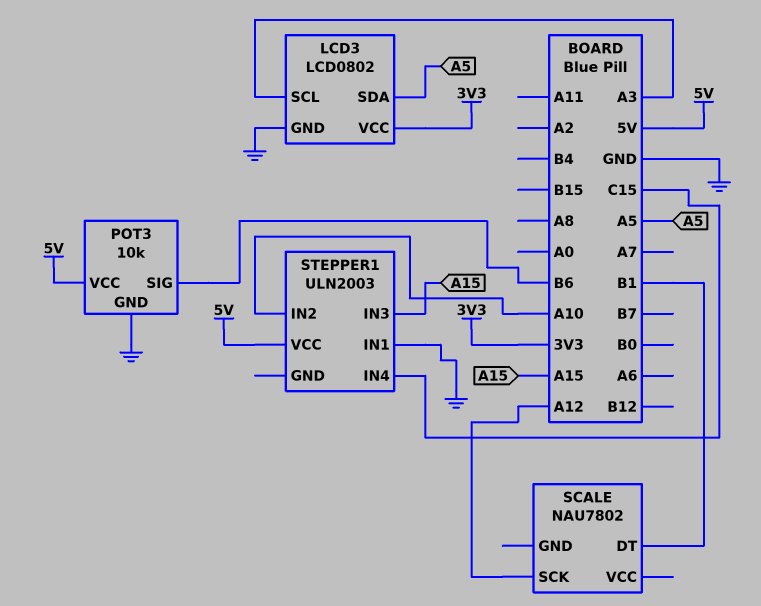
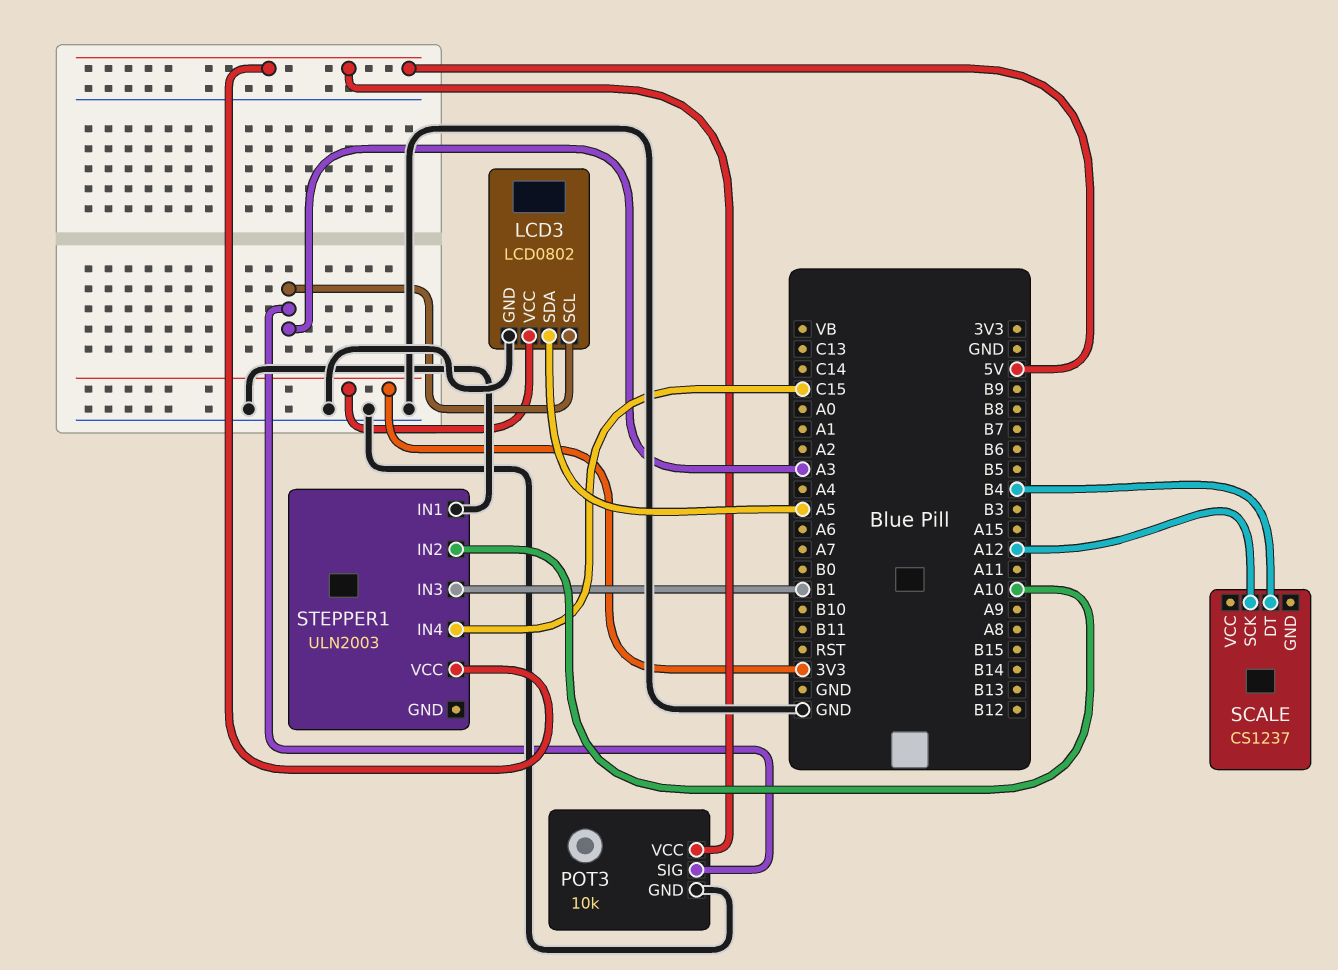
POT3 pin SIG: B6 -> A3
SCALE: NAU7802 -> CS1237
SCALE pin DT: B1 -> B4
STEPPER1 pin IN3: A15 -> B1

